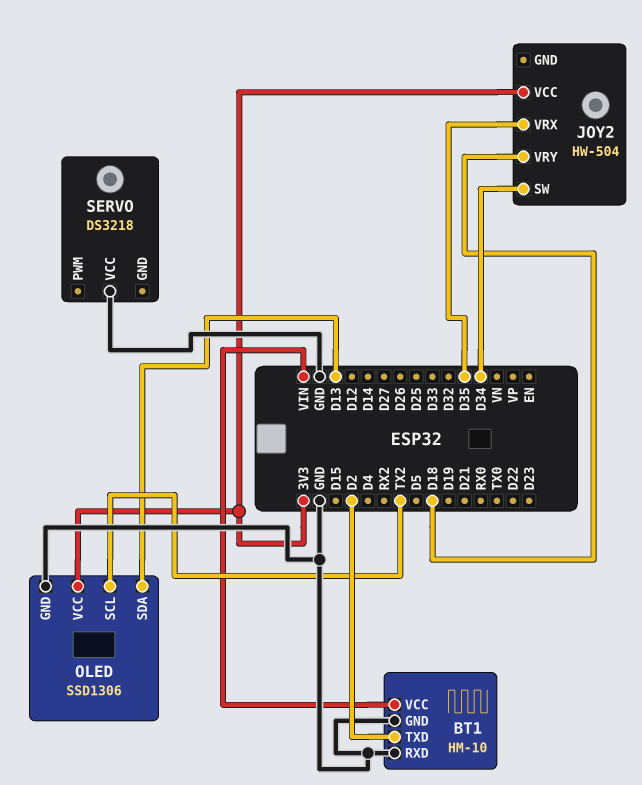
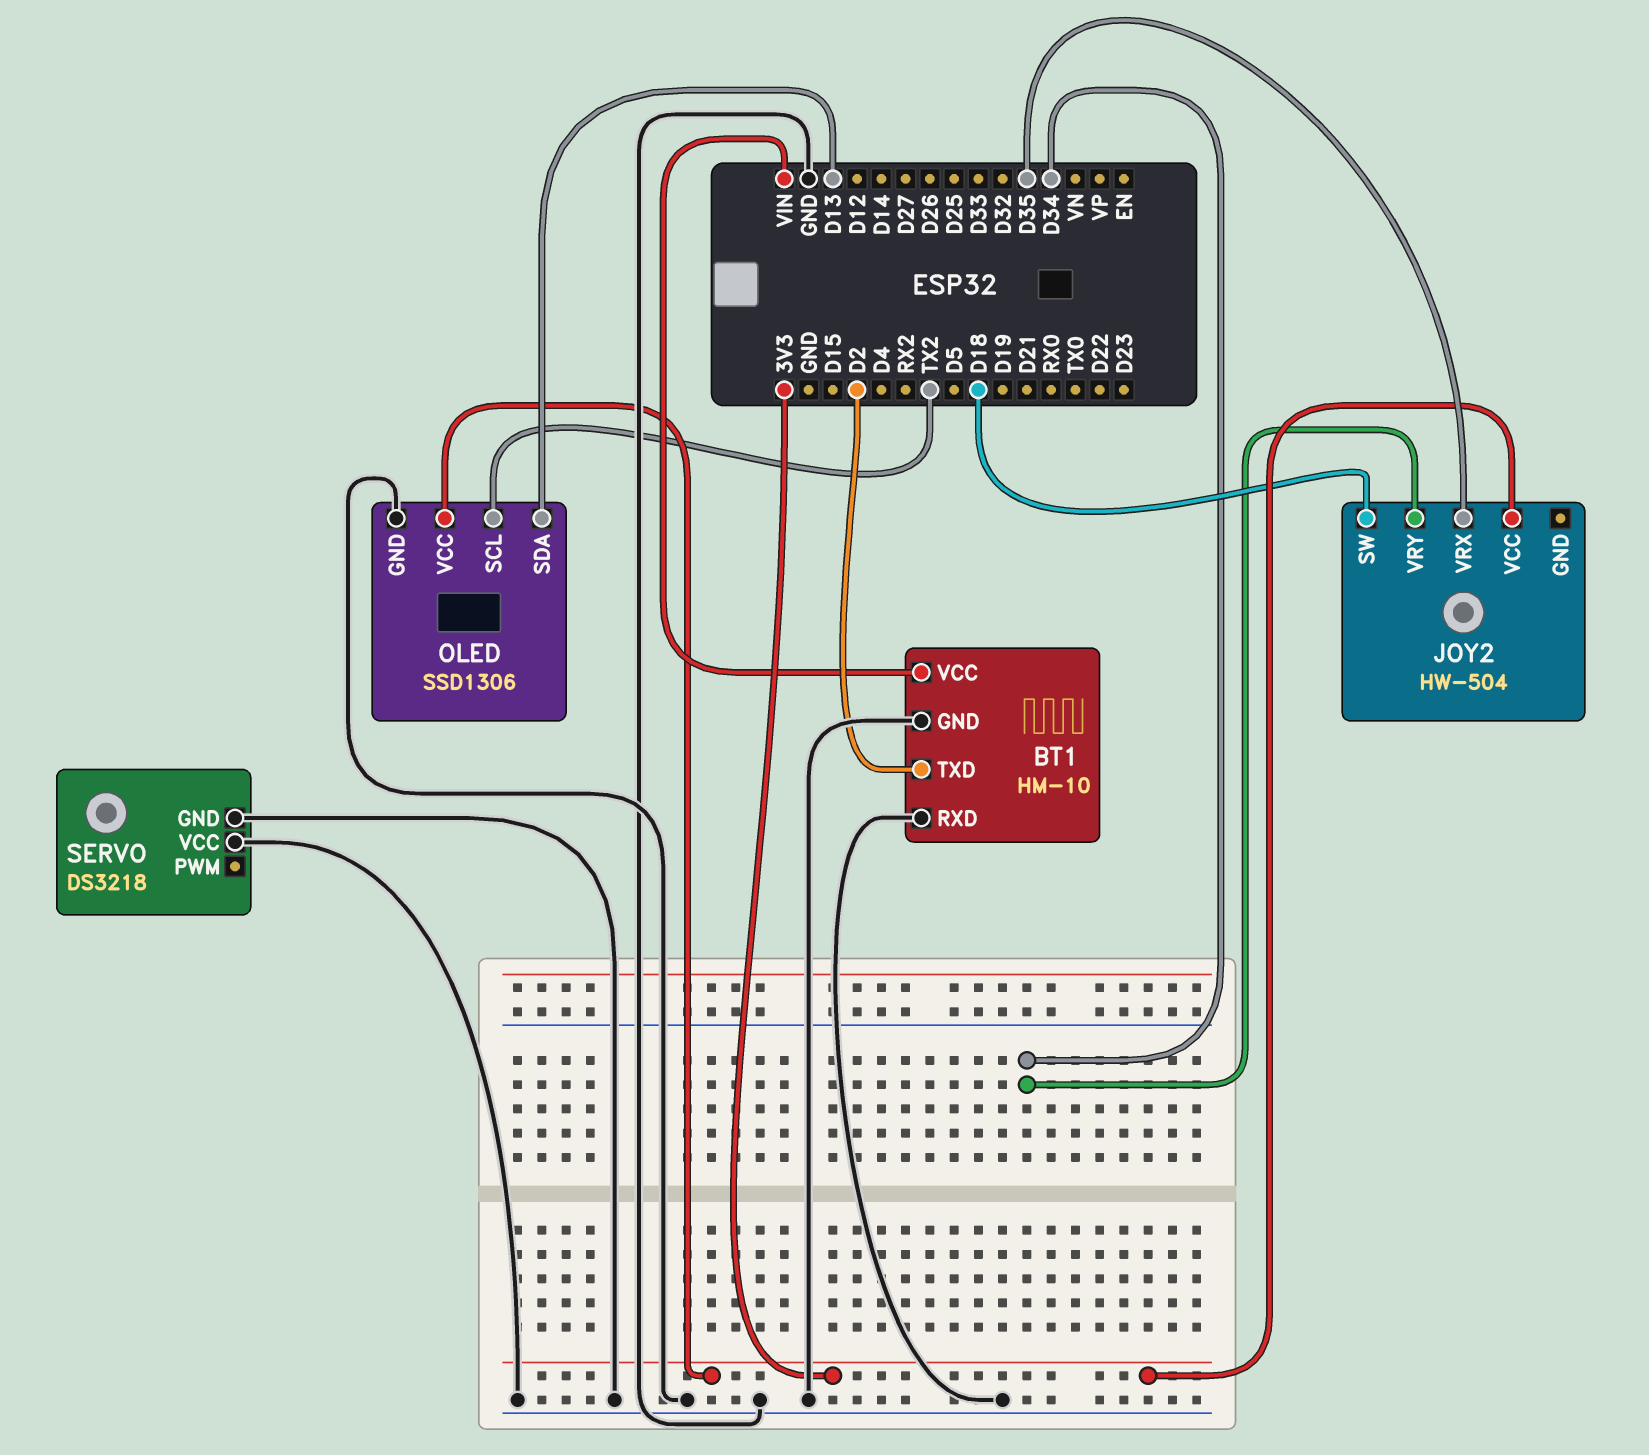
JOY2 pin SW: D34 -> D18
JOY2 pin VRY: D18 -> D34
SERVO pin GND: none -> GND

